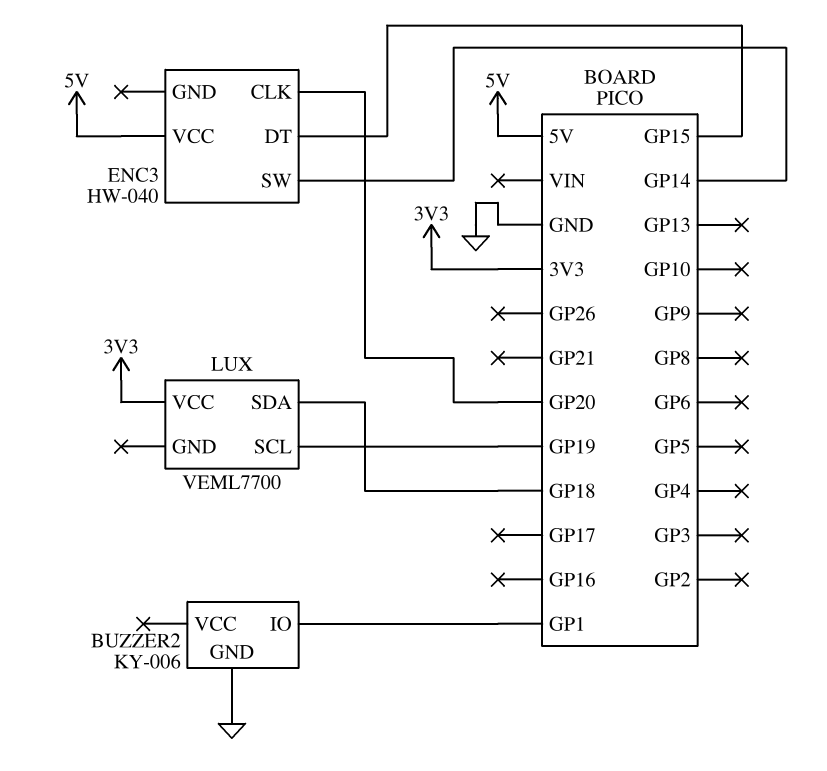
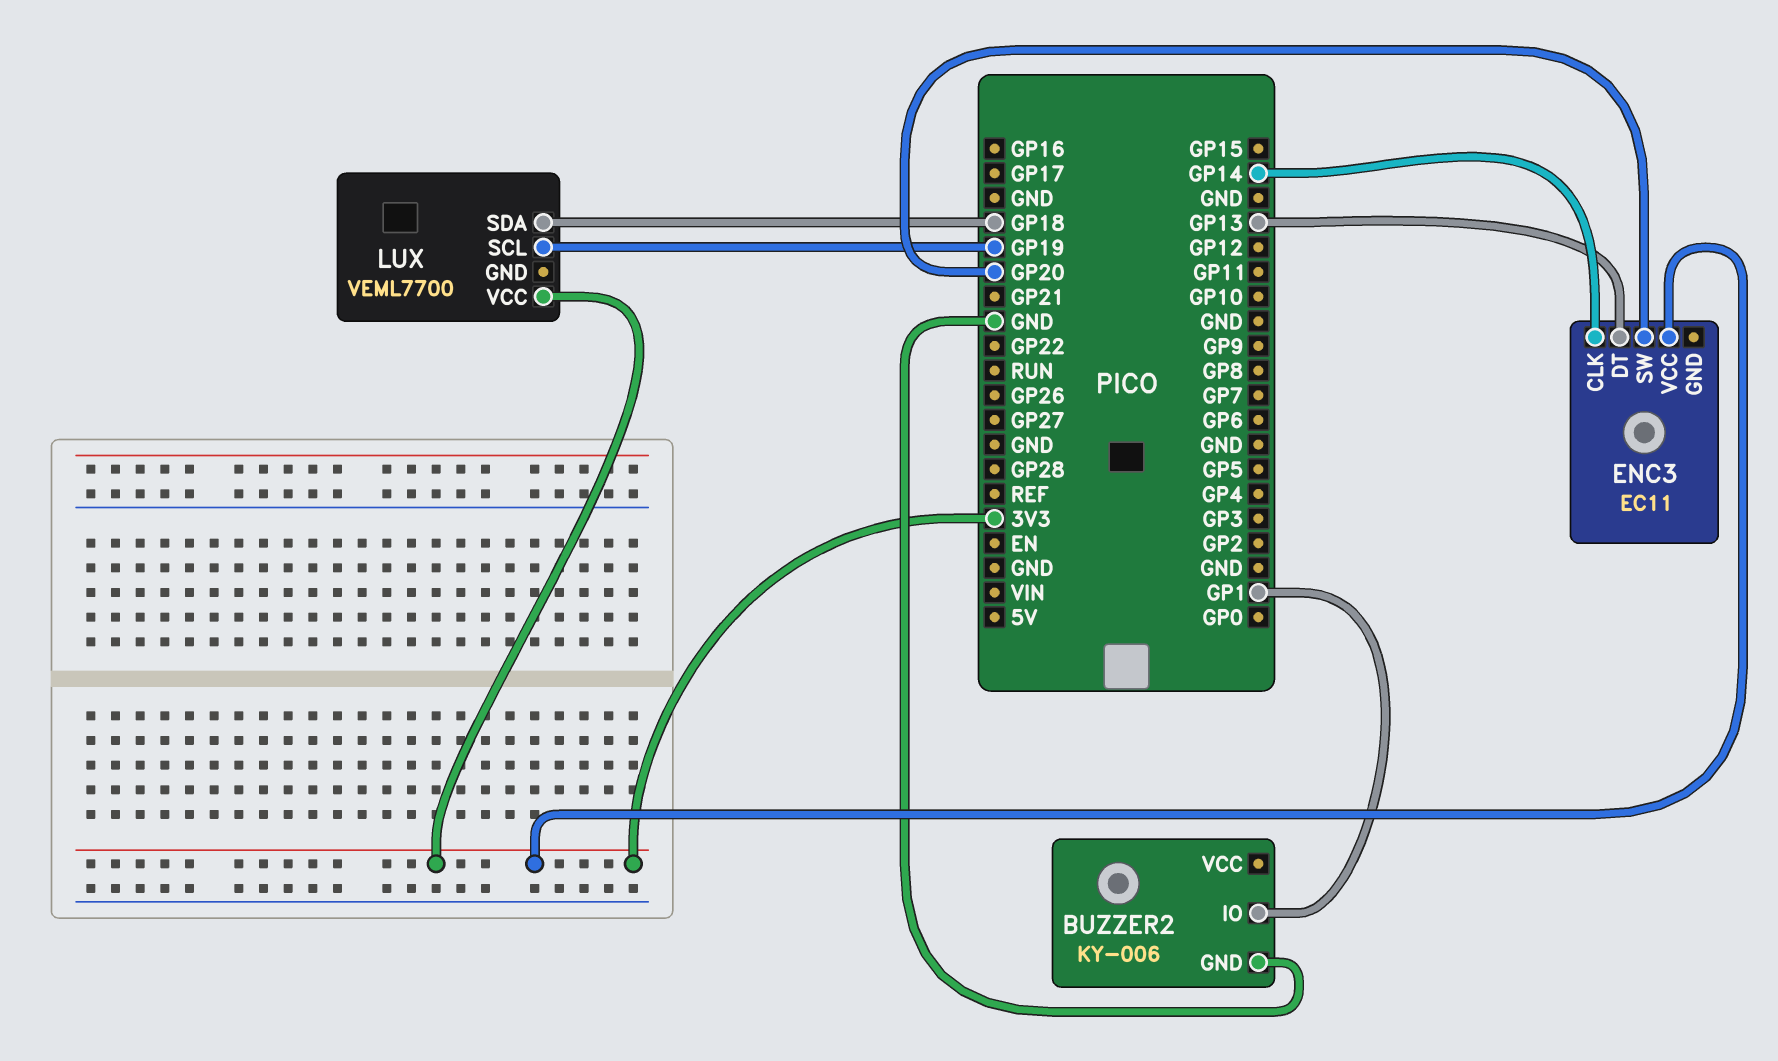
ENC3: HW-040 -> EC11
ENC3 pin CLK: GP20 -> GP14
ENC3 pin DT: GP15 -> GP13
ENC3 pin SW: GP14 -> GP20
ENC3 pin VCC: 5V -> 3V3

